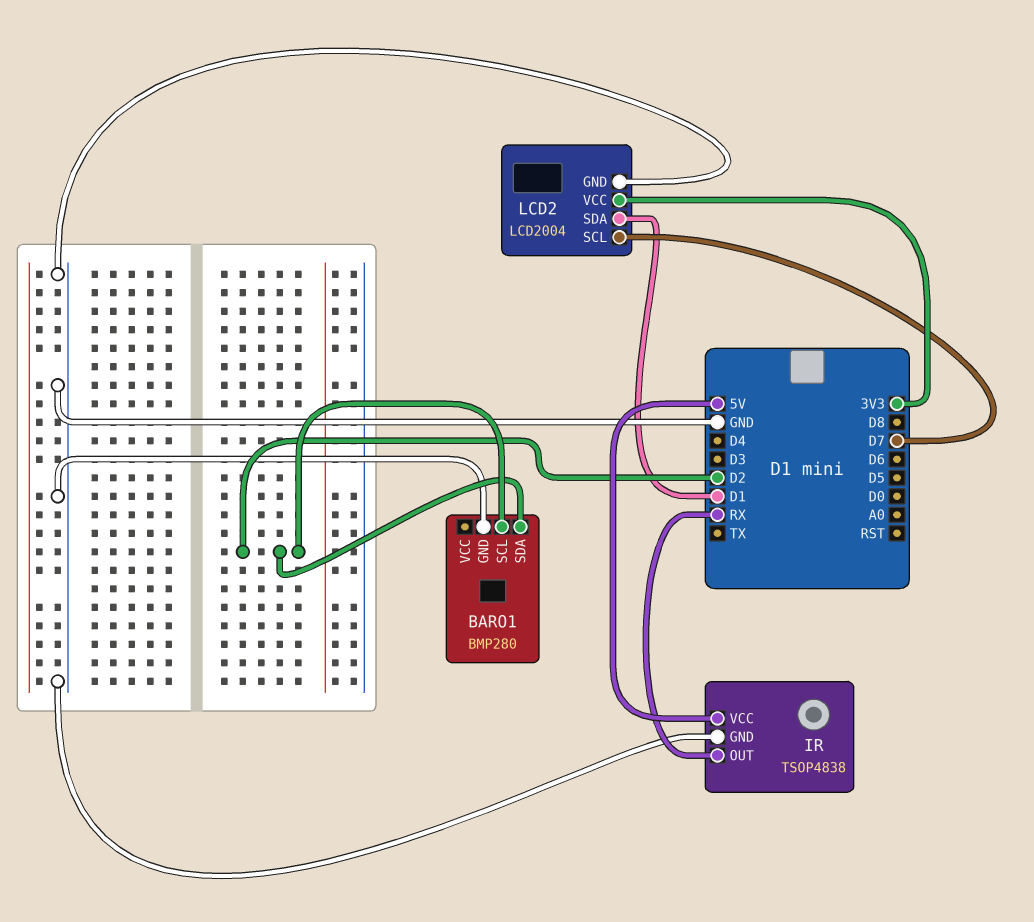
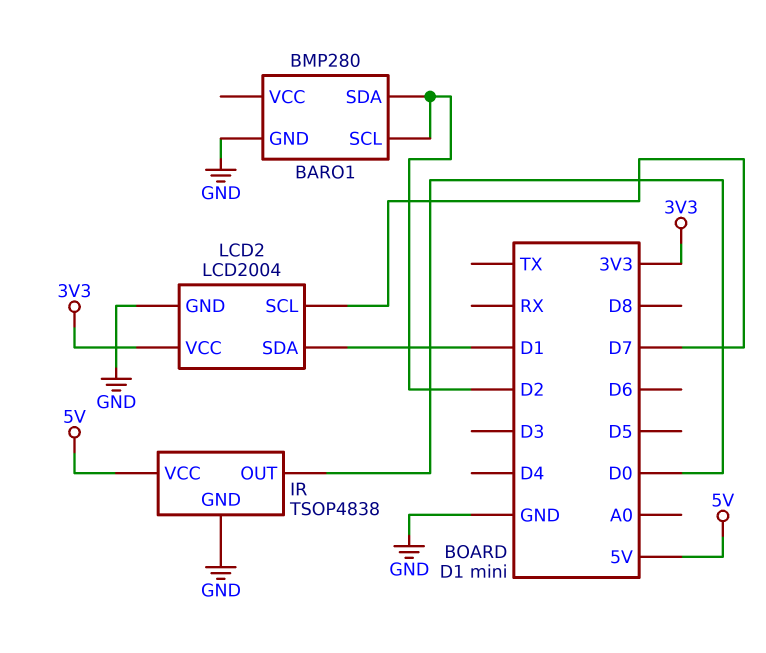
IR pin OUT: RX -> D0

